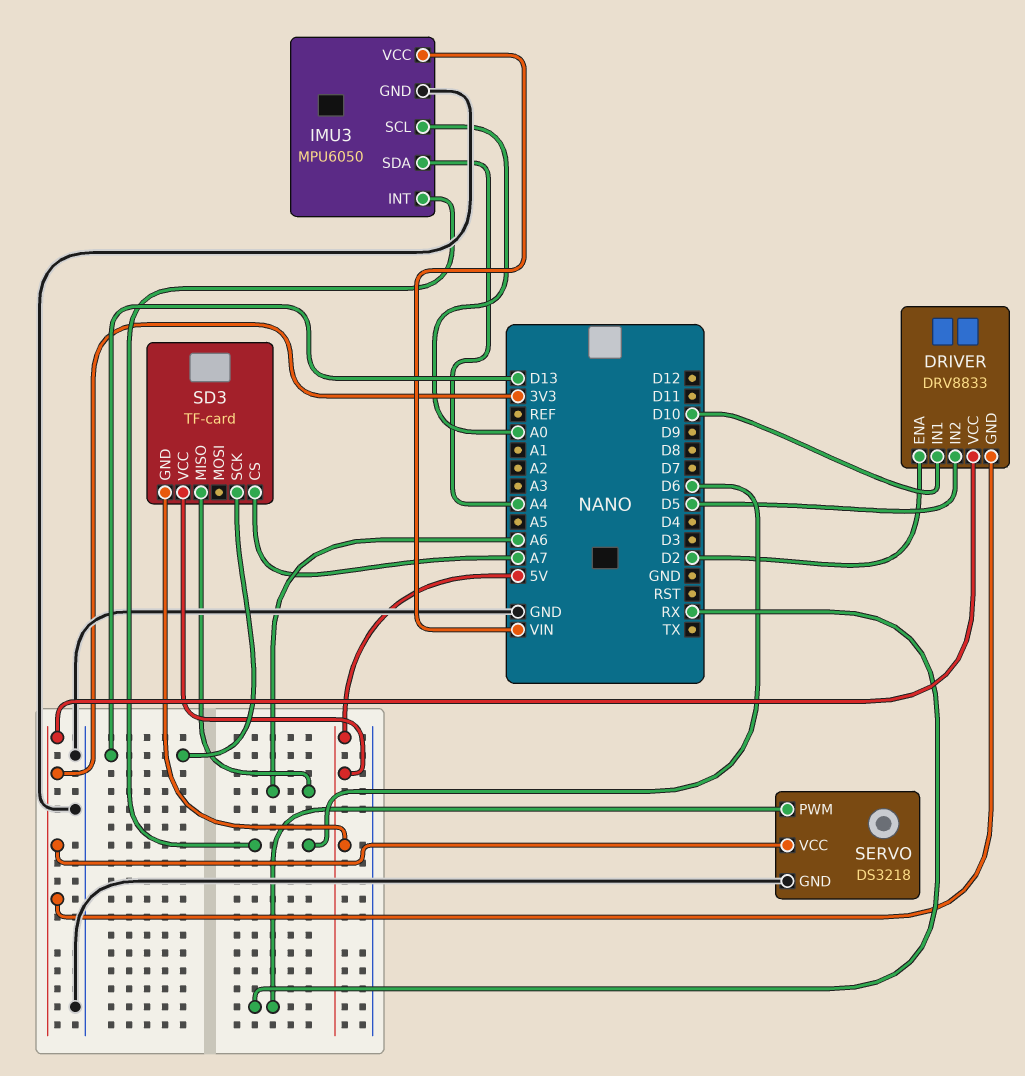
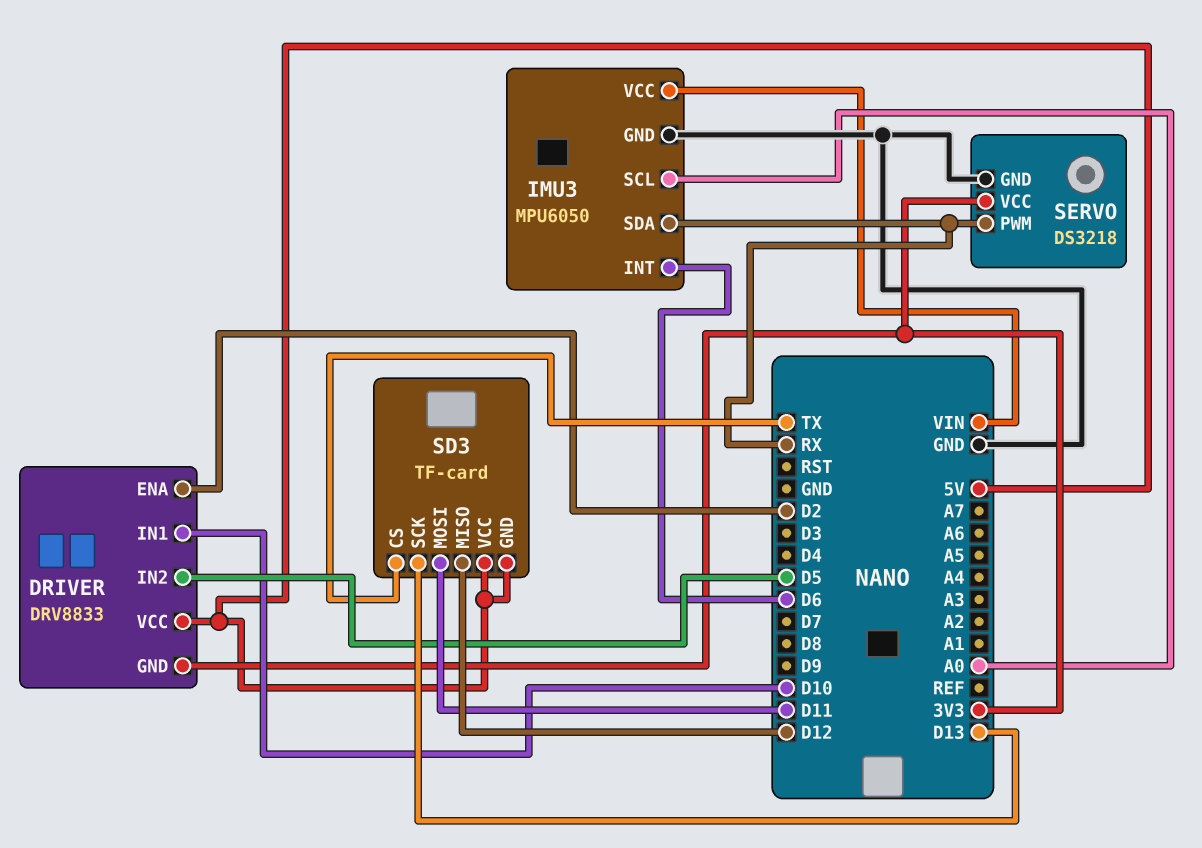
DRIVER pin VCC: 3V3 -> 5V
IMU3 pin SDA: A4 -> RX
SD3 pin CS: A7 -> TX
SD3 pin MISO: A6 -> D12
SD3 pin MOSI: none -> D11

